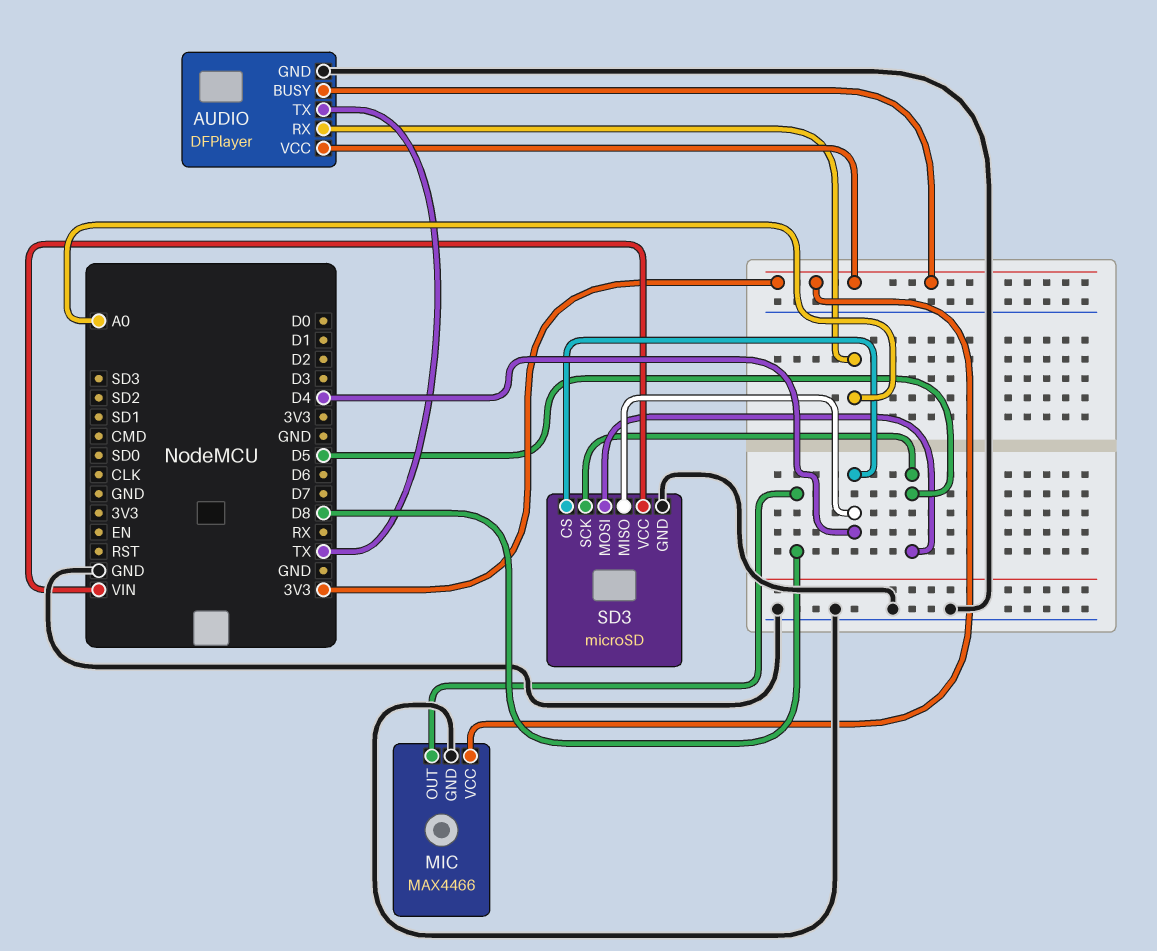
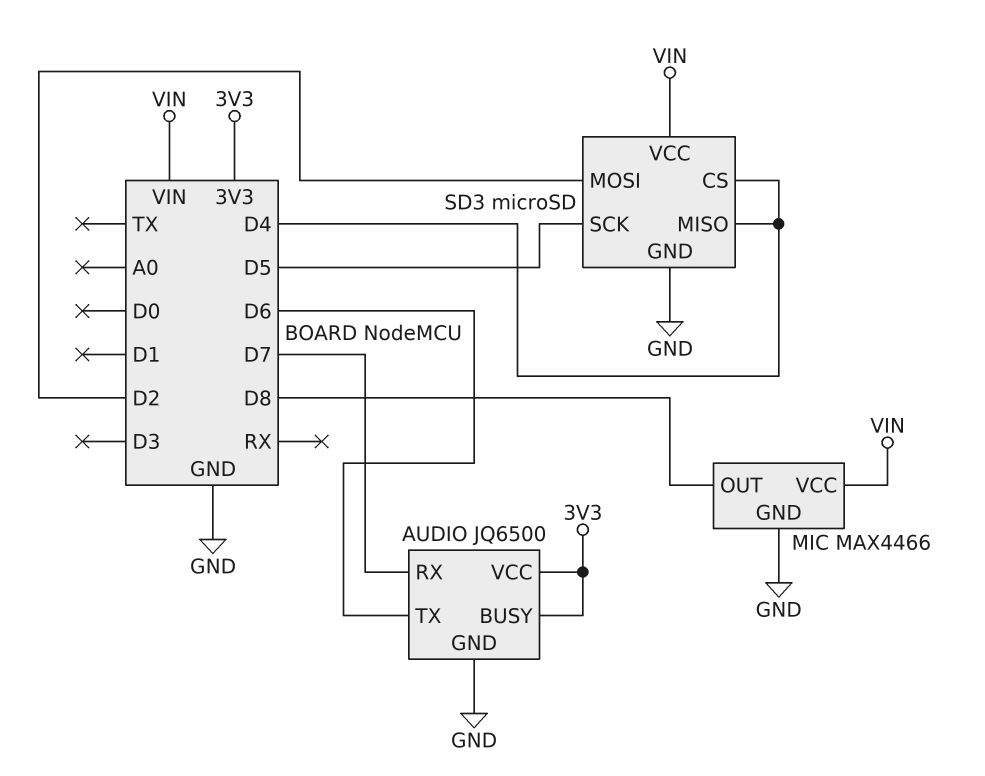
AUDIO: DFPlayer -> JQ6500
AUDIO pin RX: A0 -> D7
AUDIO pin TX: TX -> D6
MIC pin VCC: 3V3 -> VIN
SD3 pin MOSI: D5 -> D2

